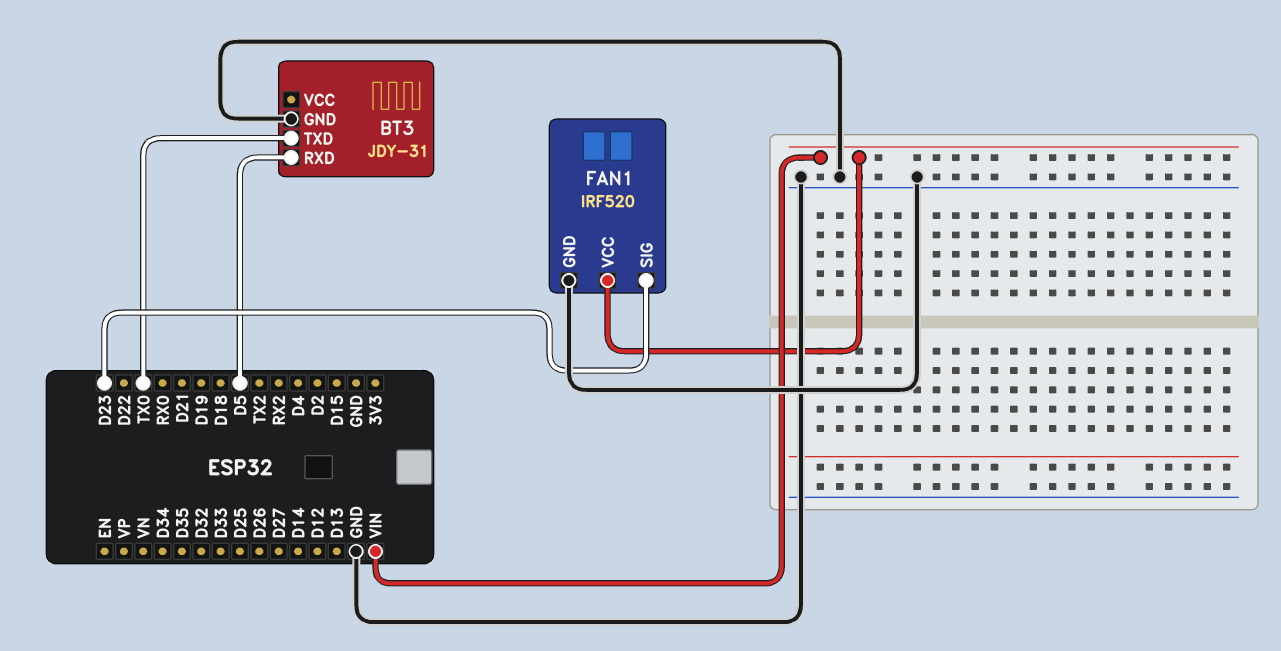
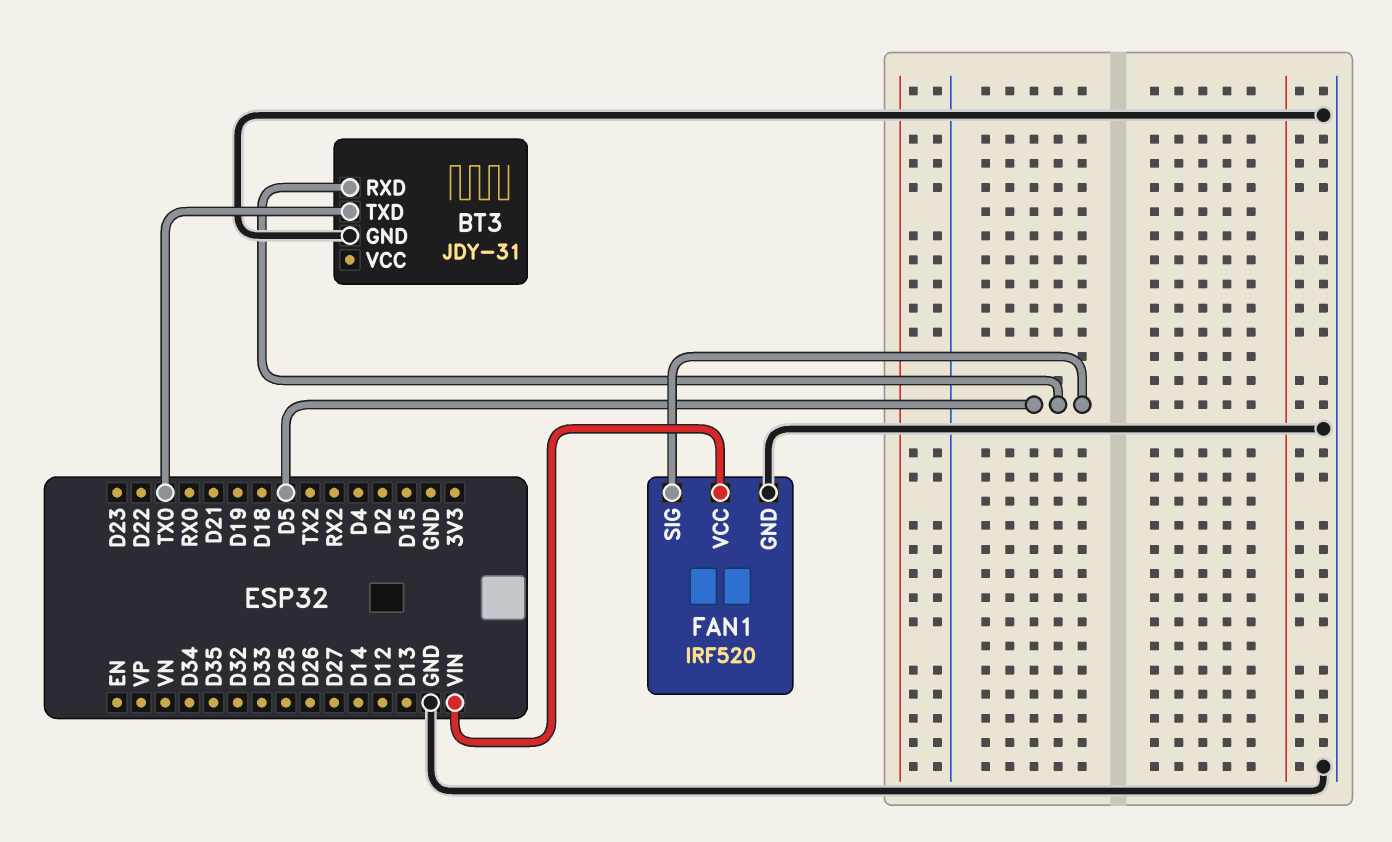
FAN1 pin SIG: D23 -> D5

